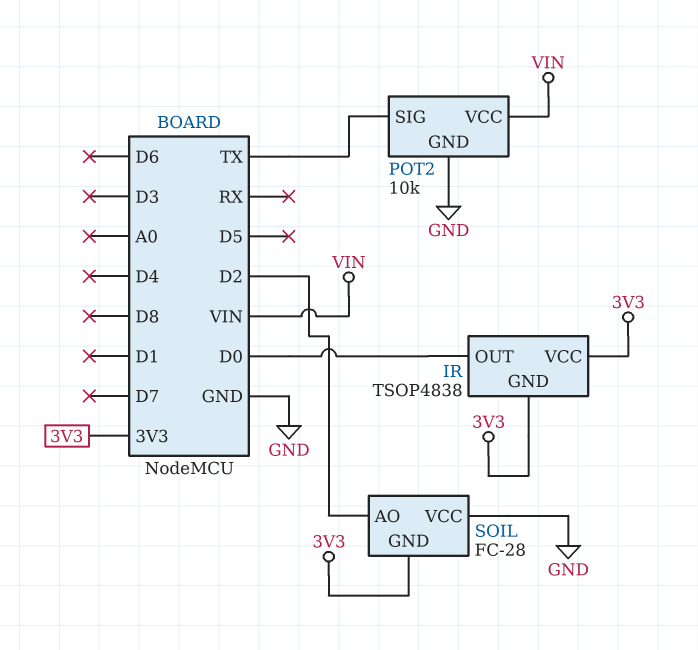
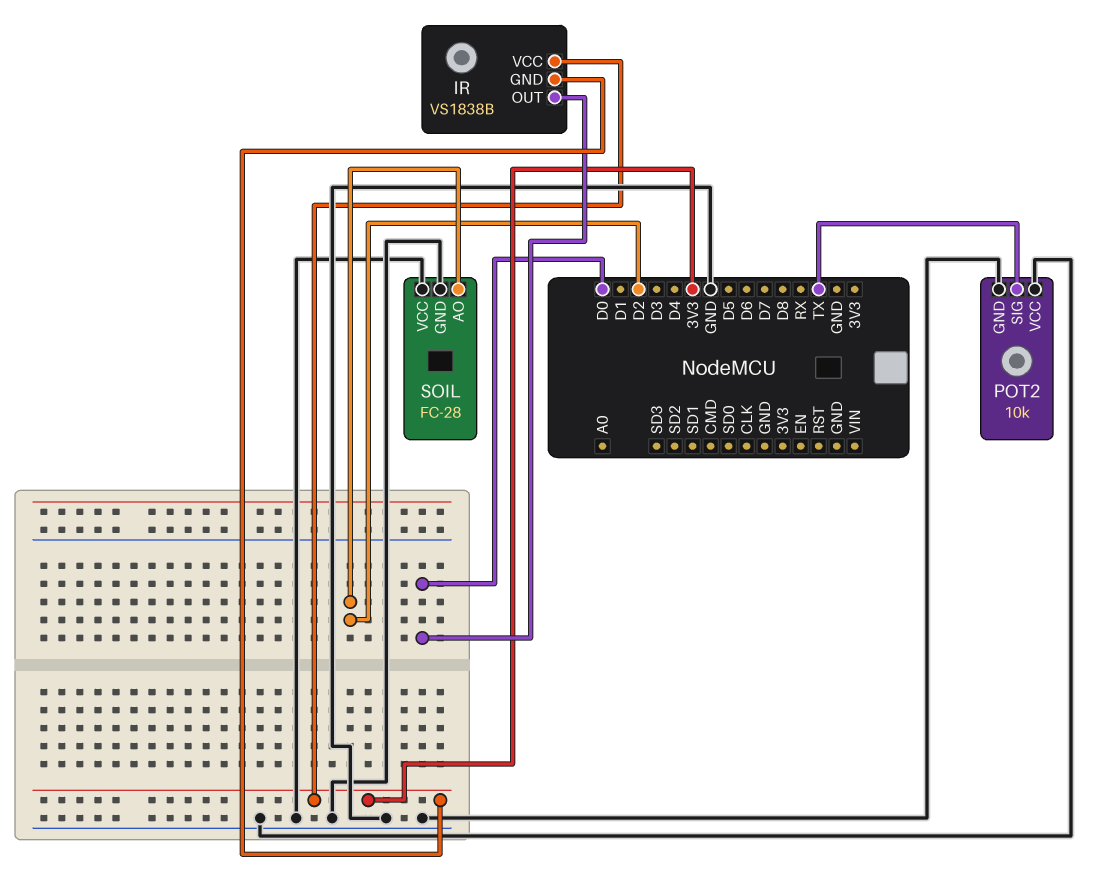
IR: TSOP4838 -> VS1838B
POT2 pin VCC: VIN -> GND
SOIL pin GND: 3V3 -> GND

